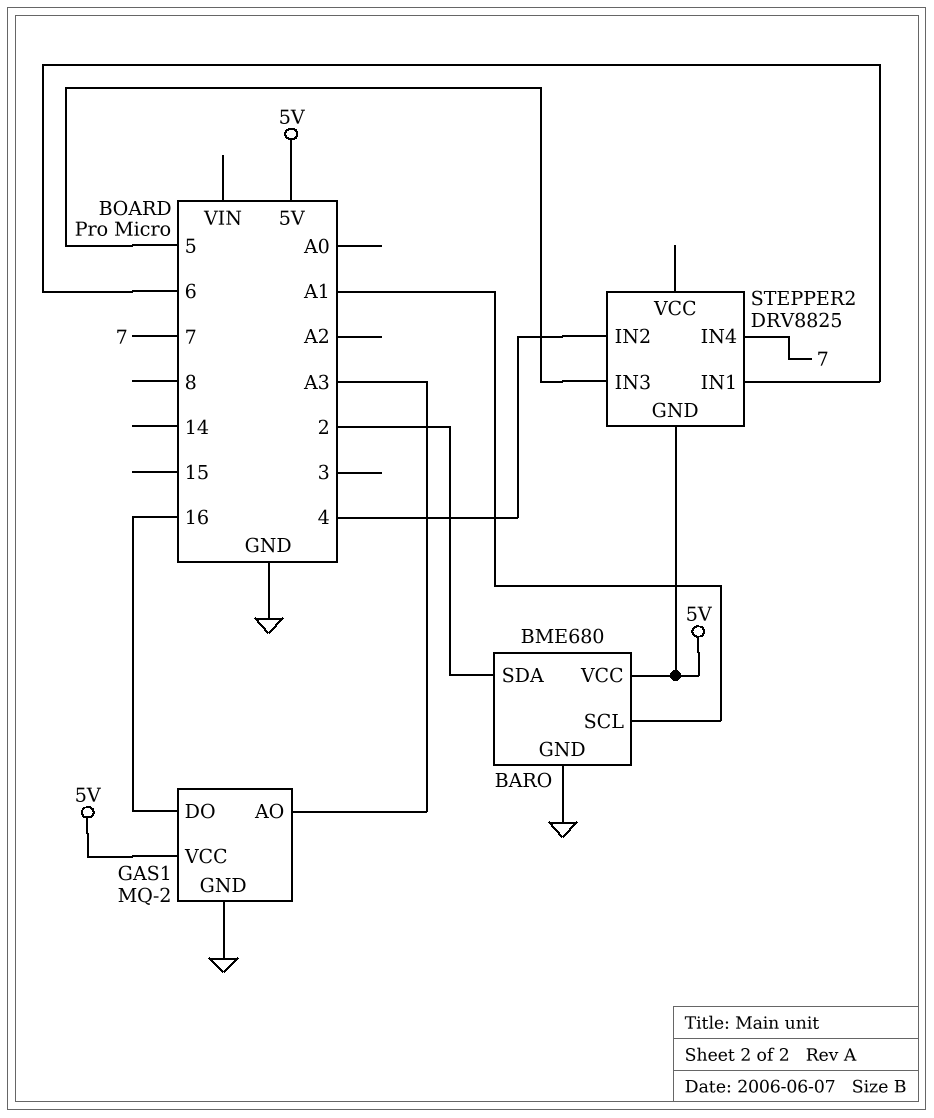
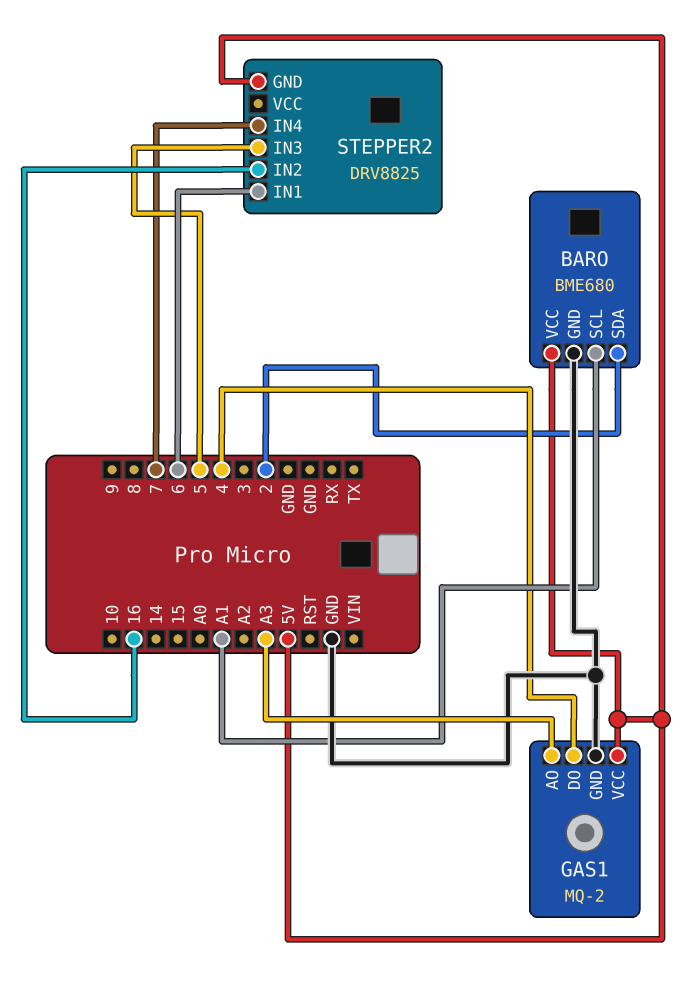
GAS1 pin DO: 16 -> 4
STEPPER2 pin IN2: 4 -> 16

